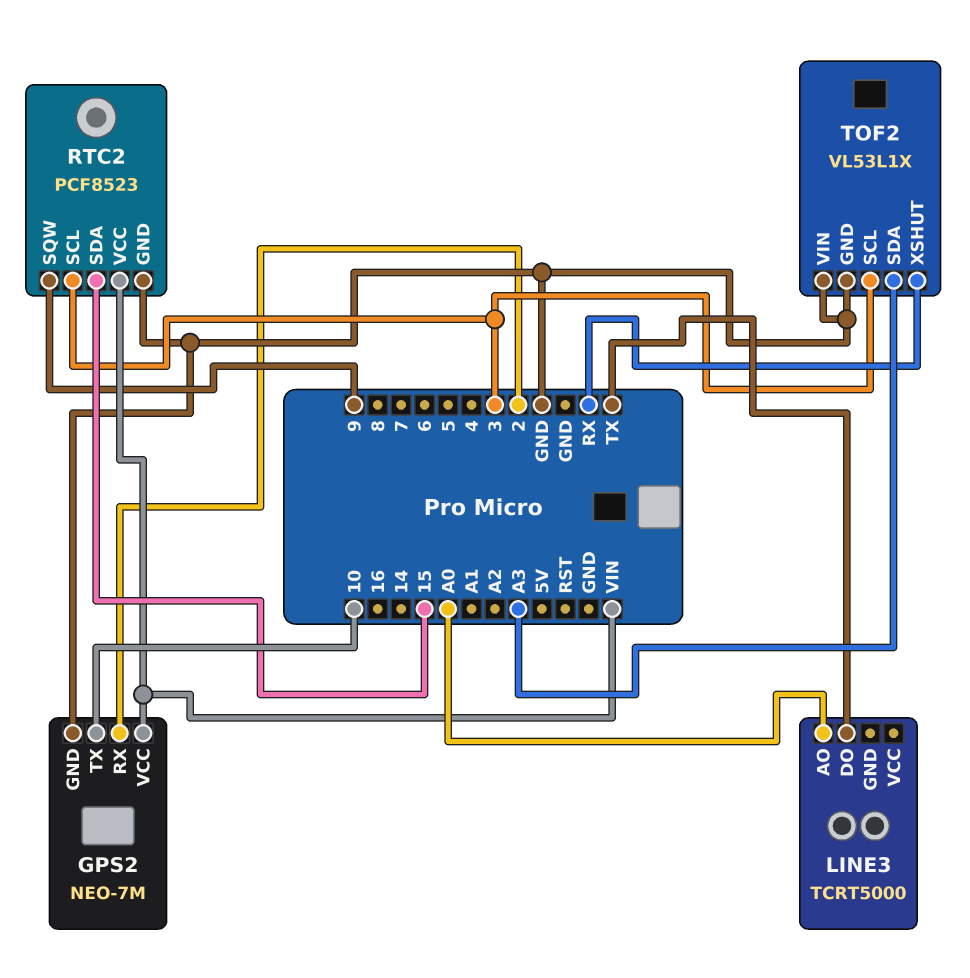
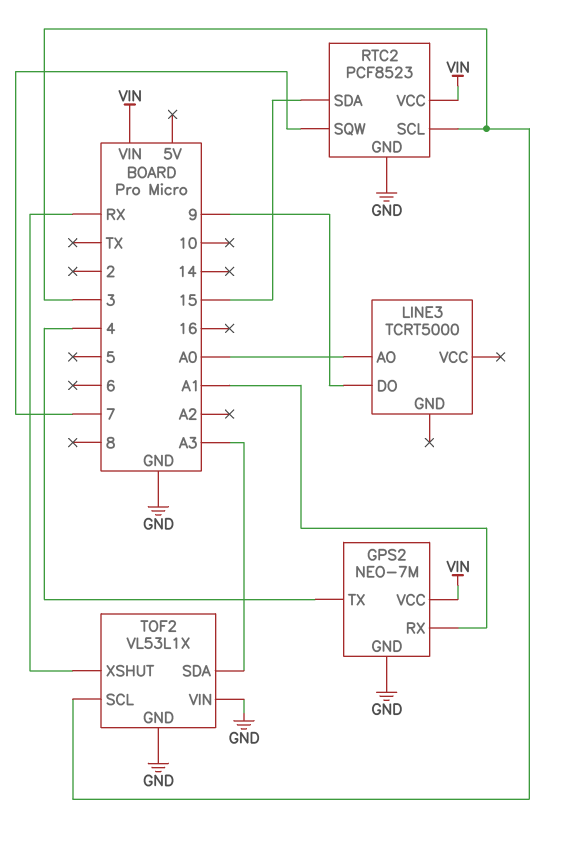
GPS2 pin RX: 2 -> A1
GPS2 pin TX: 10 -> 4
LINE3 pin DO: TX -> 9
RTC2 pin SQW: 9 -> 7

